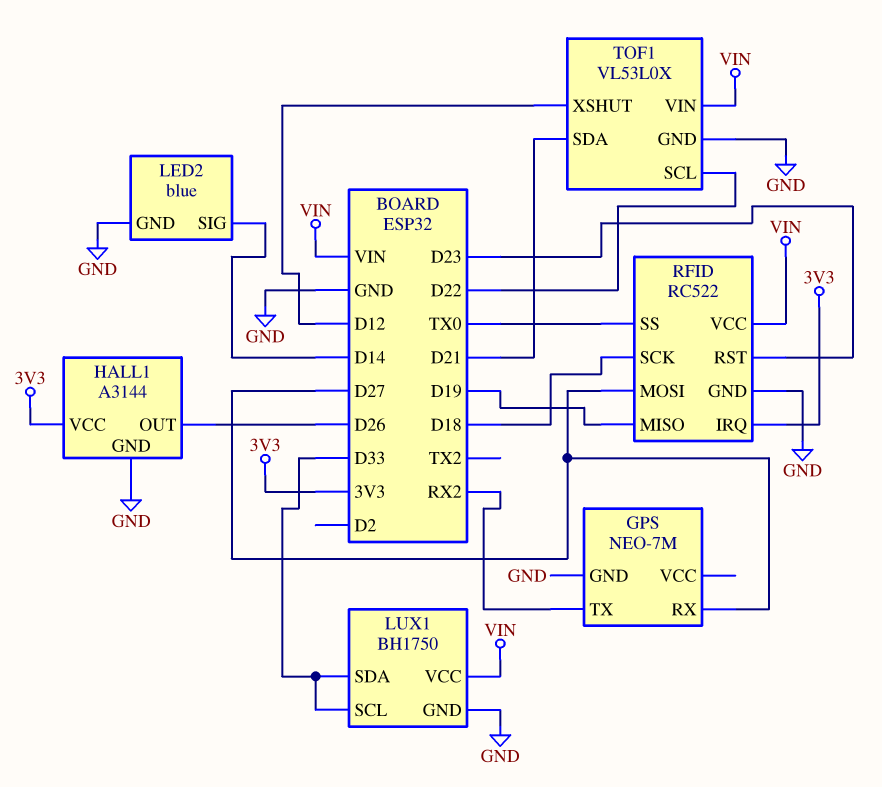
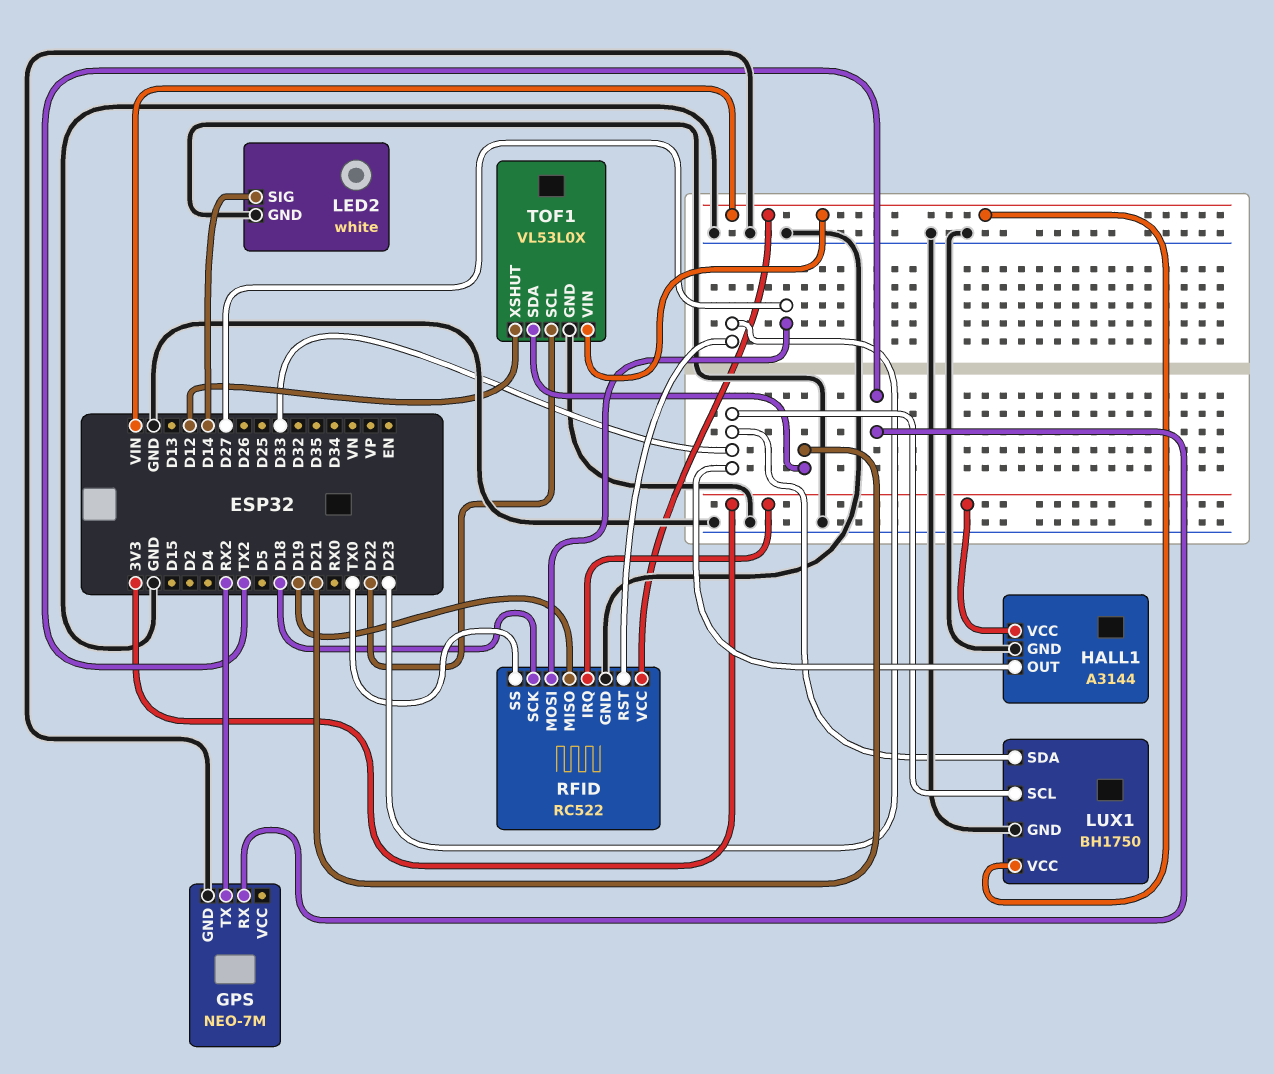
GPS pin RX: D27 -> TX2
HALL1 pin OUT: D26 -> D33
LED2: blue -> white

